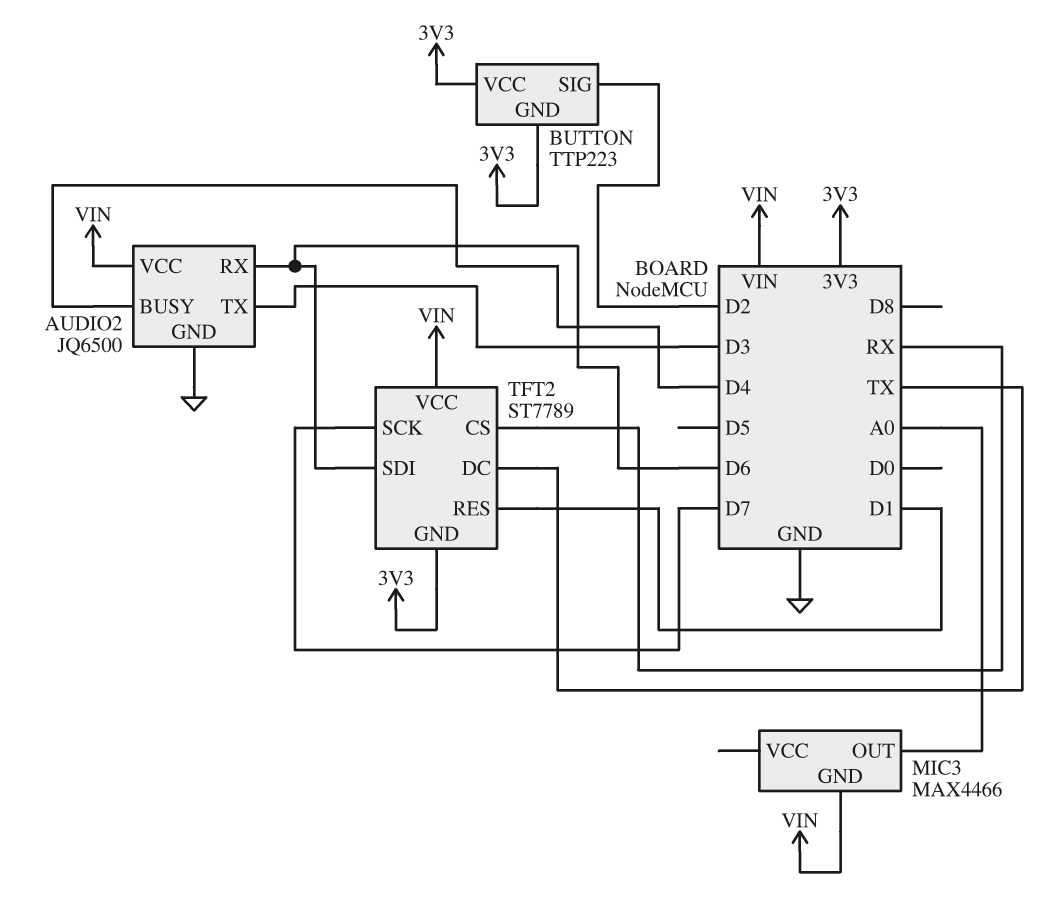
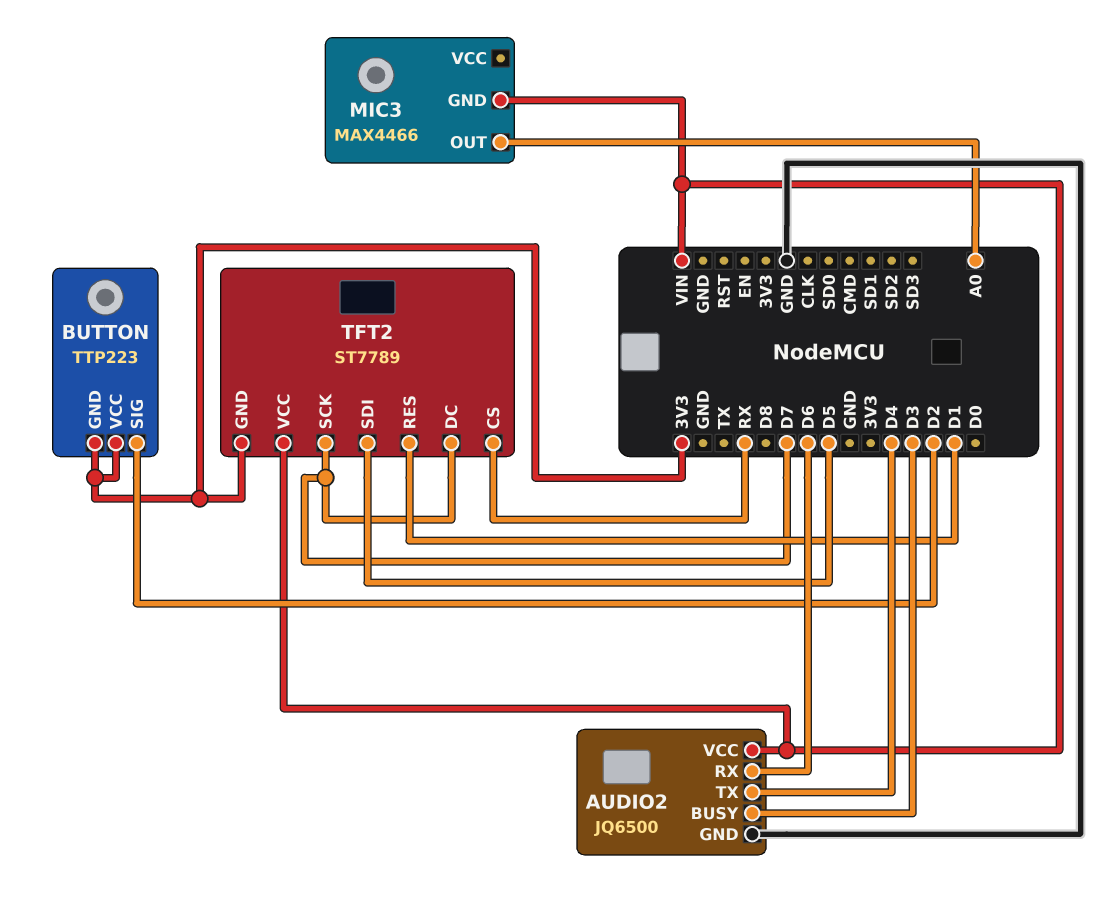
AUDIO2 pin BUSY: D4 -> D3
AUDIO2 pin TX: D3 -> D4
TFT2 pin DC: TX -> D7
TFT2 pin SDI: D6 -> D5

